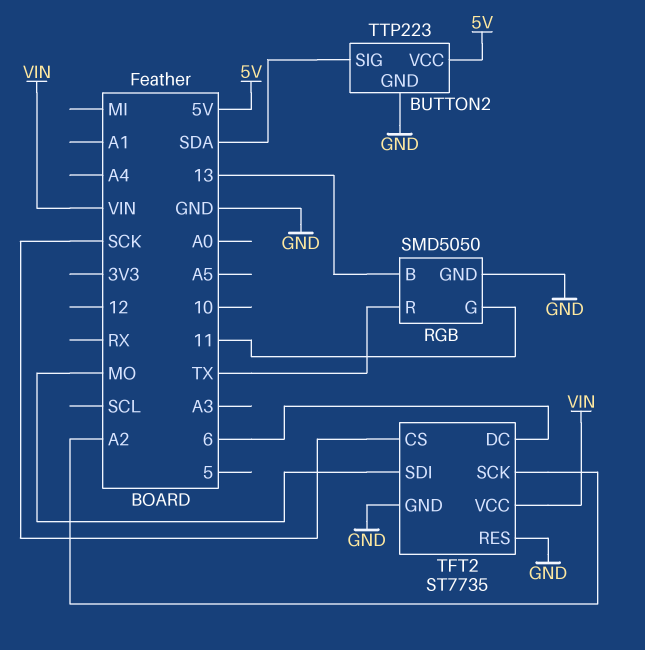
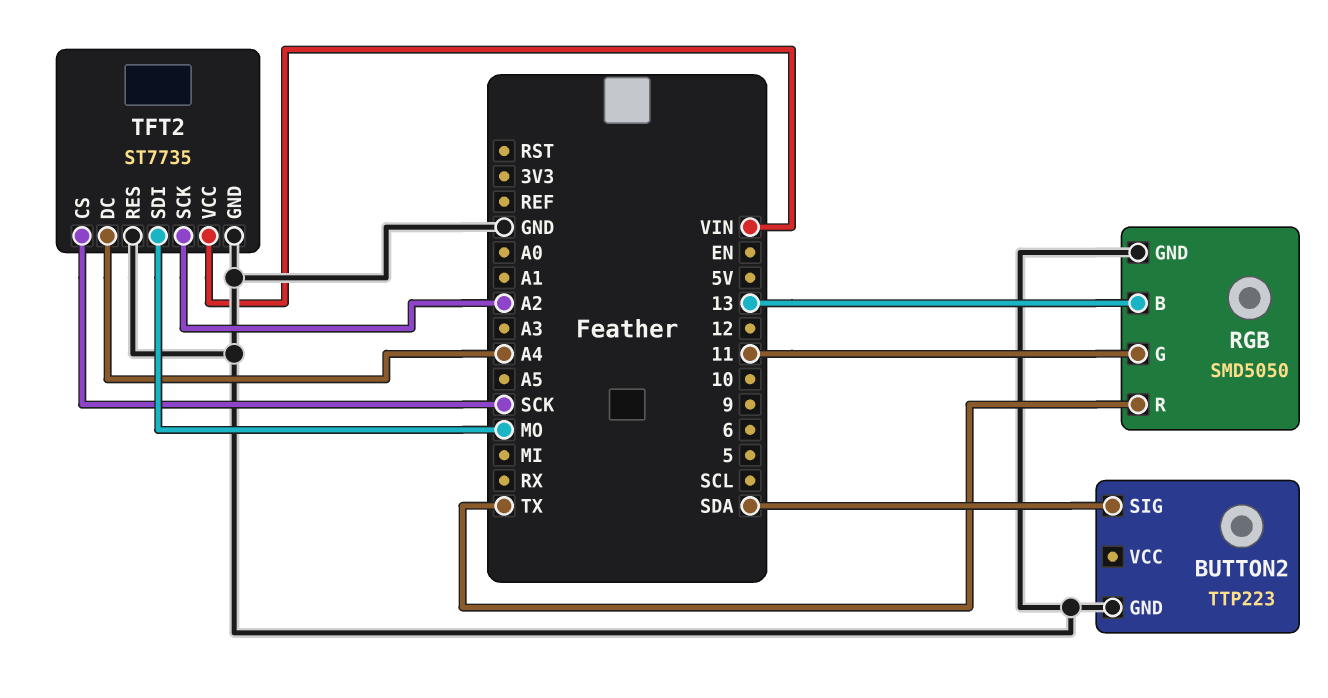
BUTTON2 pin VCC: 5V -> none
TFT2 pin DC: 6 -> A4

